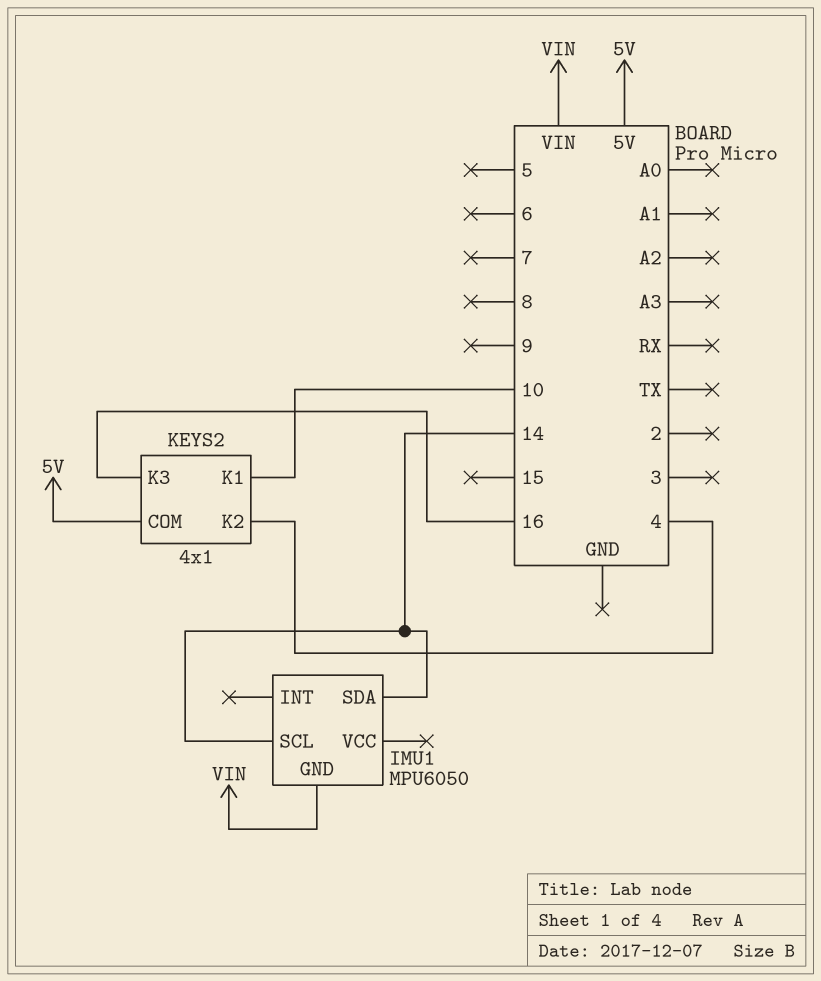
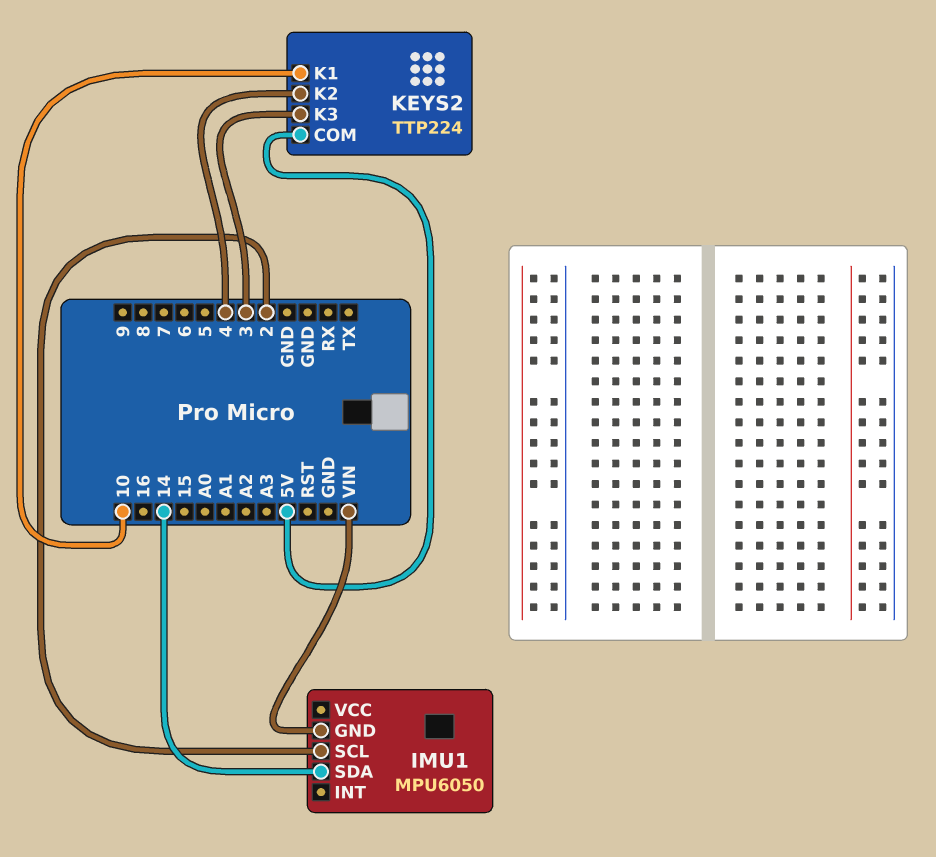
IMU1 pin SCL: 14 -> 2
KEYS2: 4x1 -> TTP224
KEYS2 pin K3: 16 -> 3

